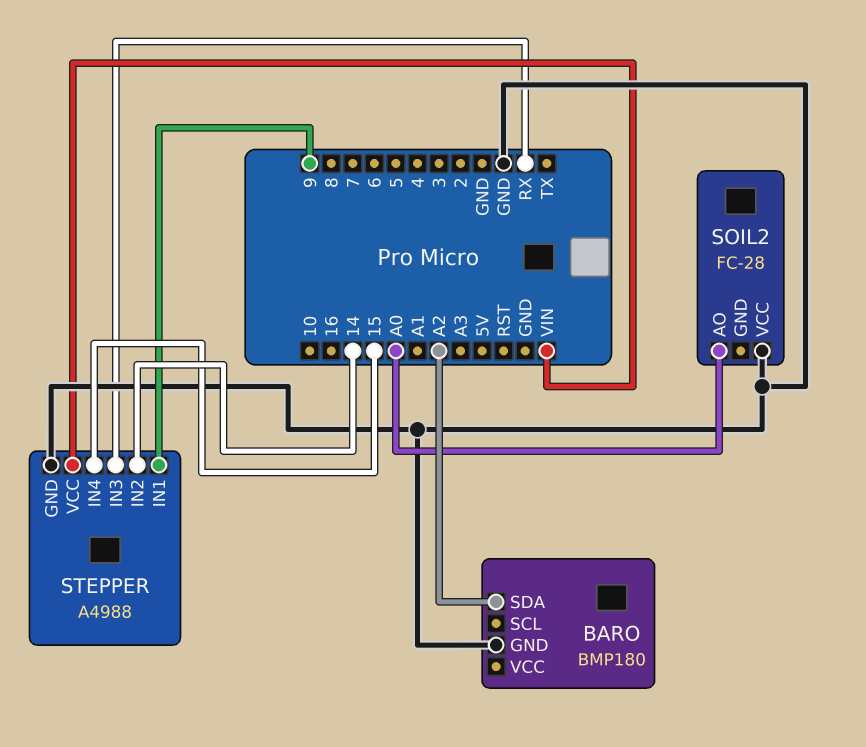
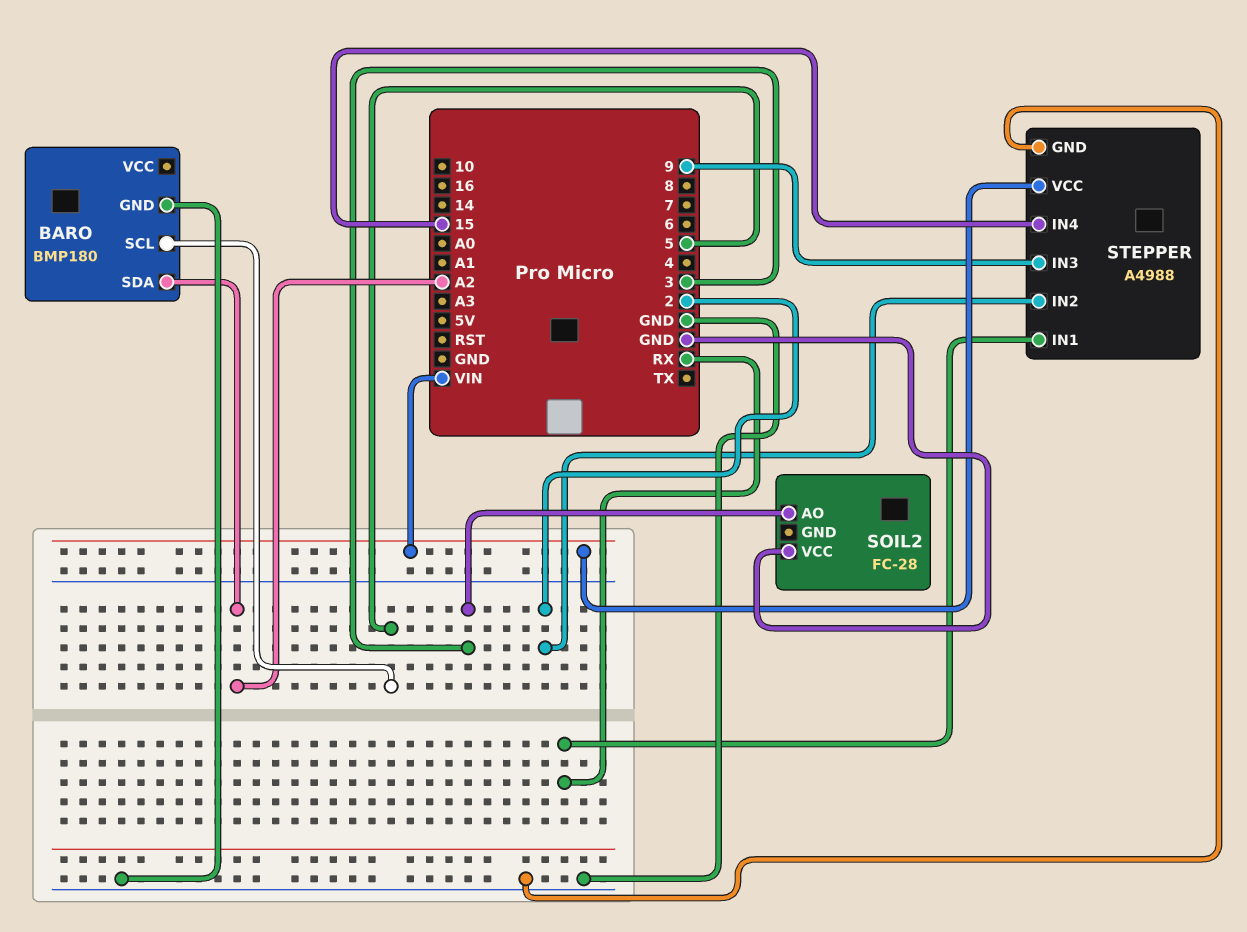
BARO pin SCL: none -> 5
SOIL2 pin AO: A0 -> 3
STEPPER pin IN1: 9 -> RX
STEPPER pin IN2: 14 -> 2
STEPPER pin IN3: RX -> 9

